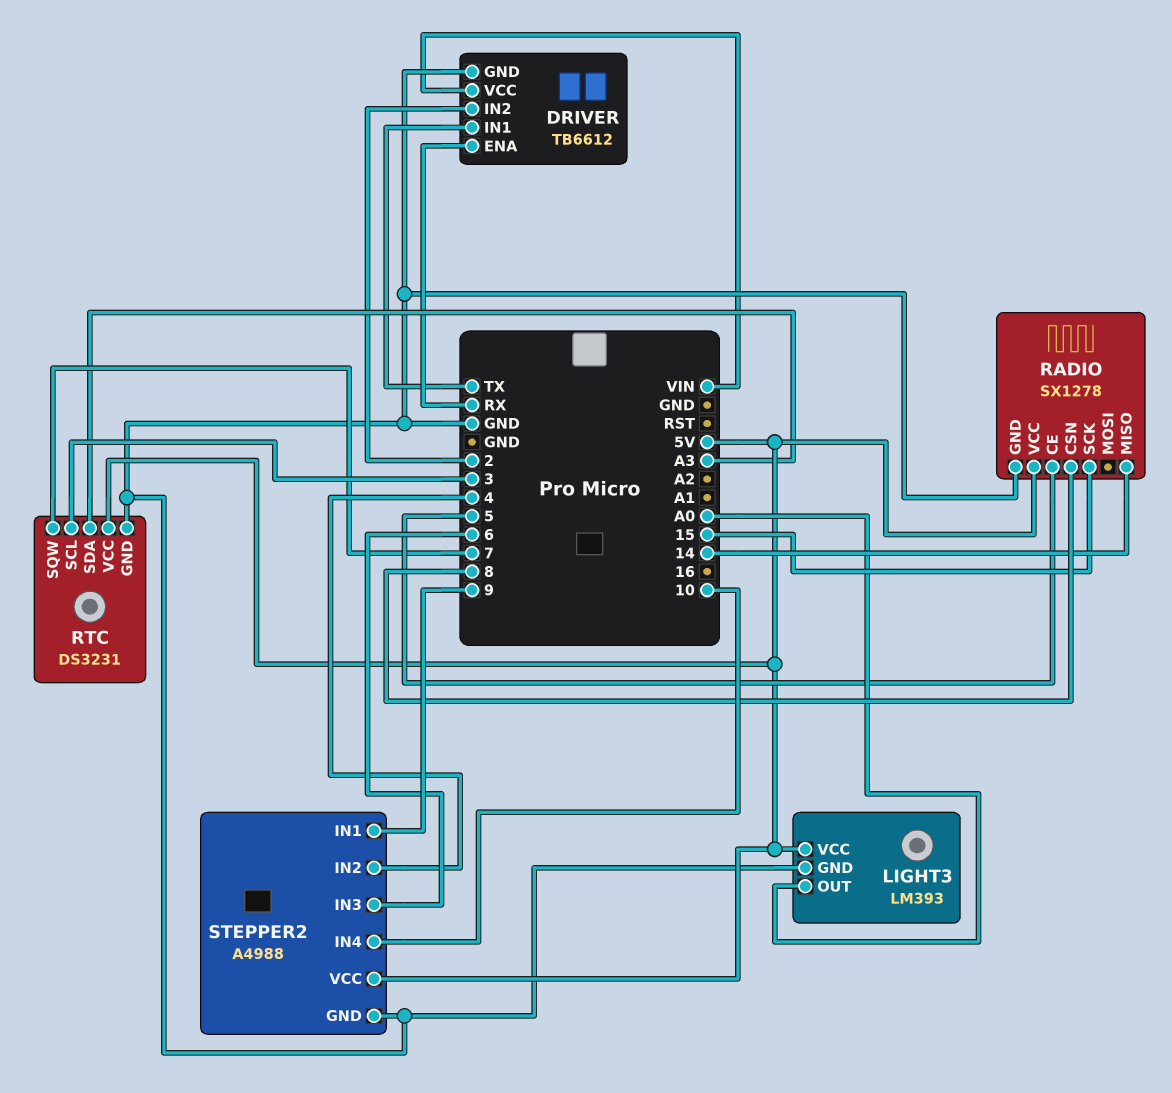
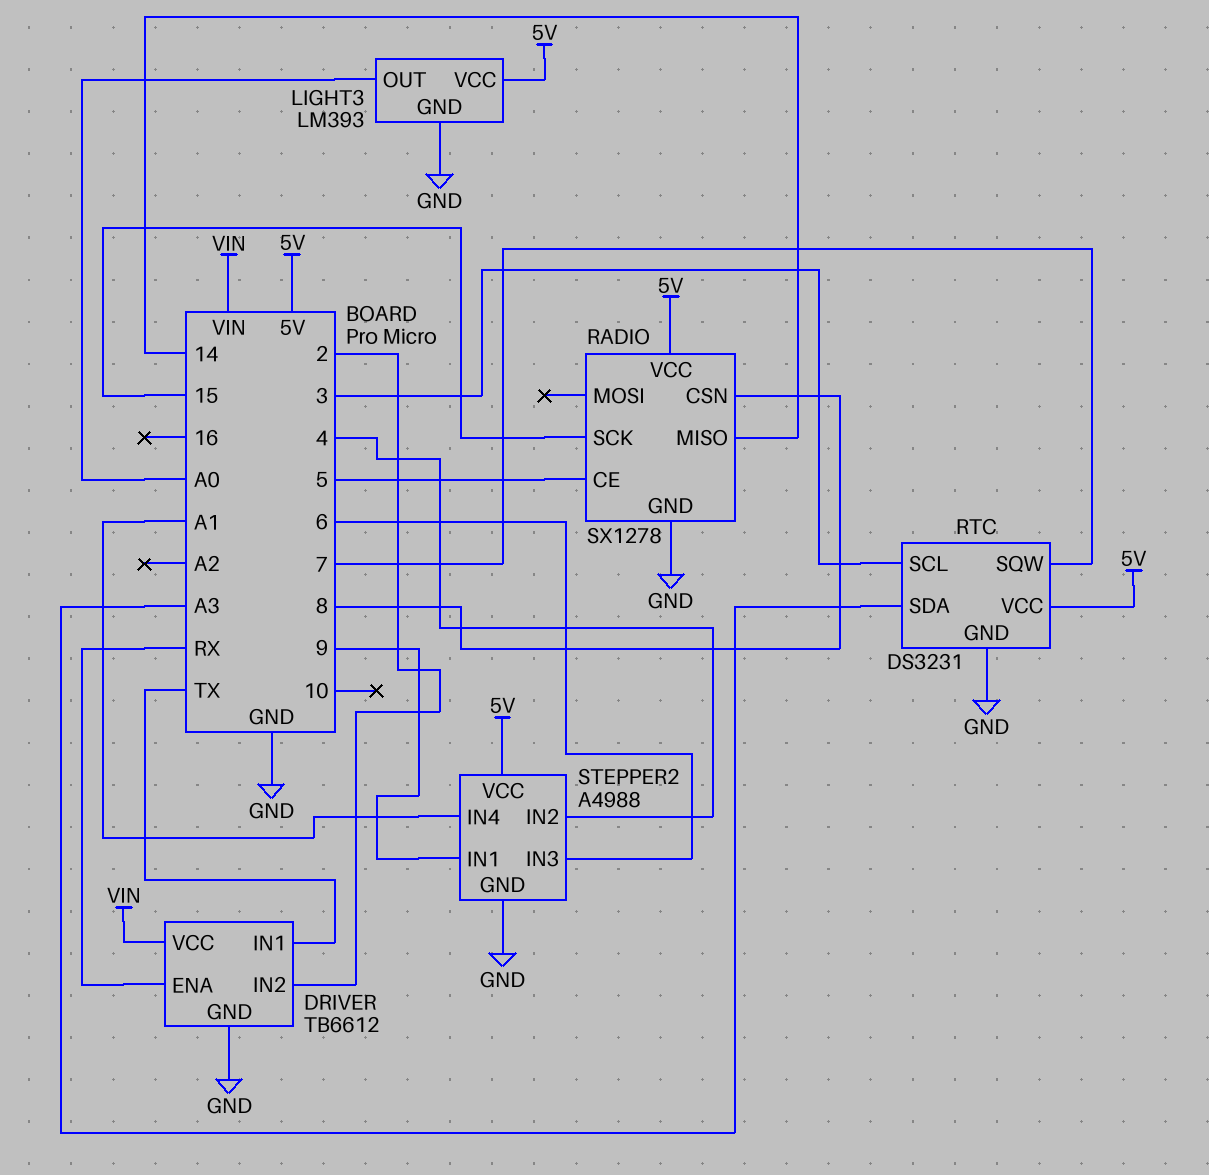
STEPPER2 pin IN4: 10 -> A1

